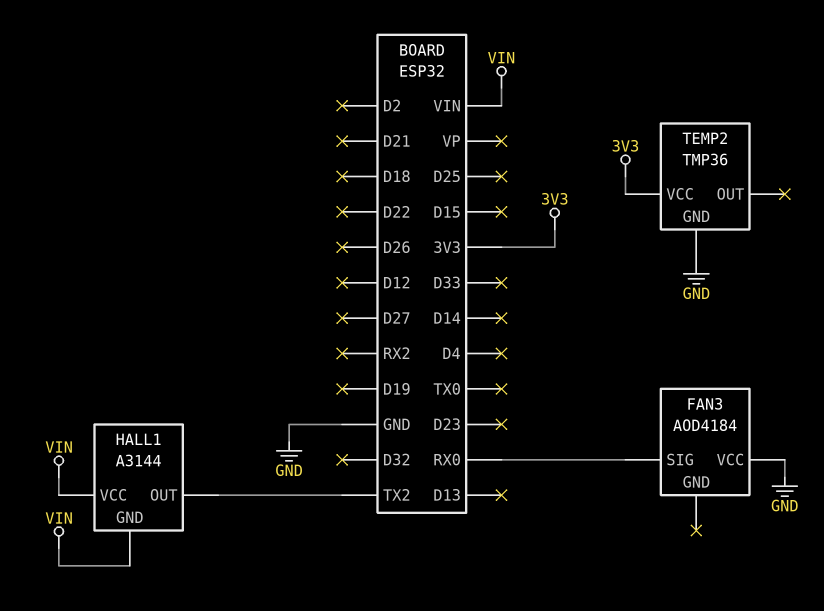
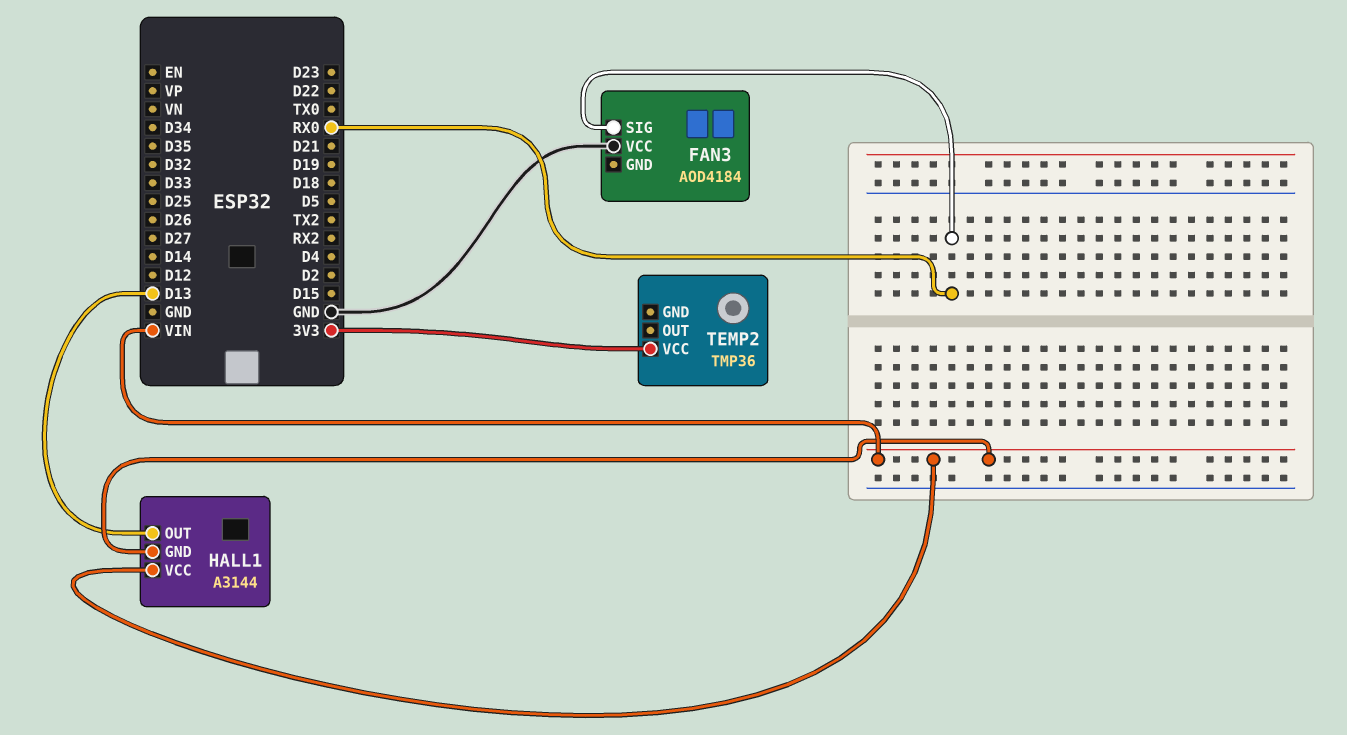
HALL1 pin OUT: TX2 -> D13
TEMP2 pin GND: GND -> none

